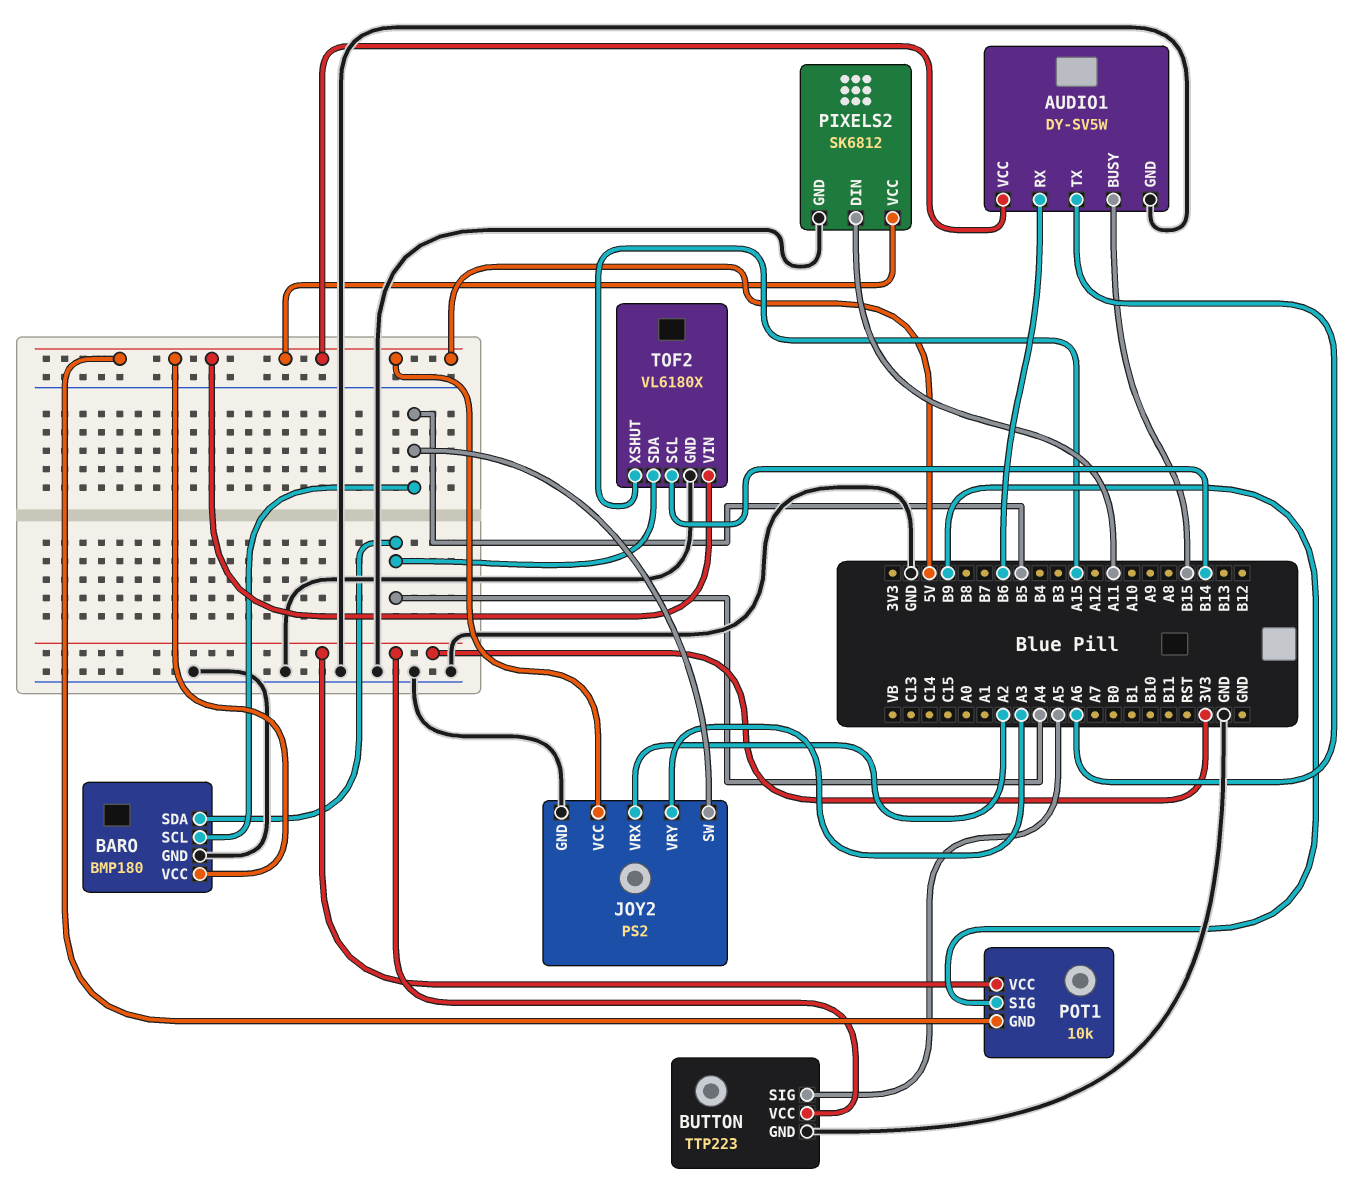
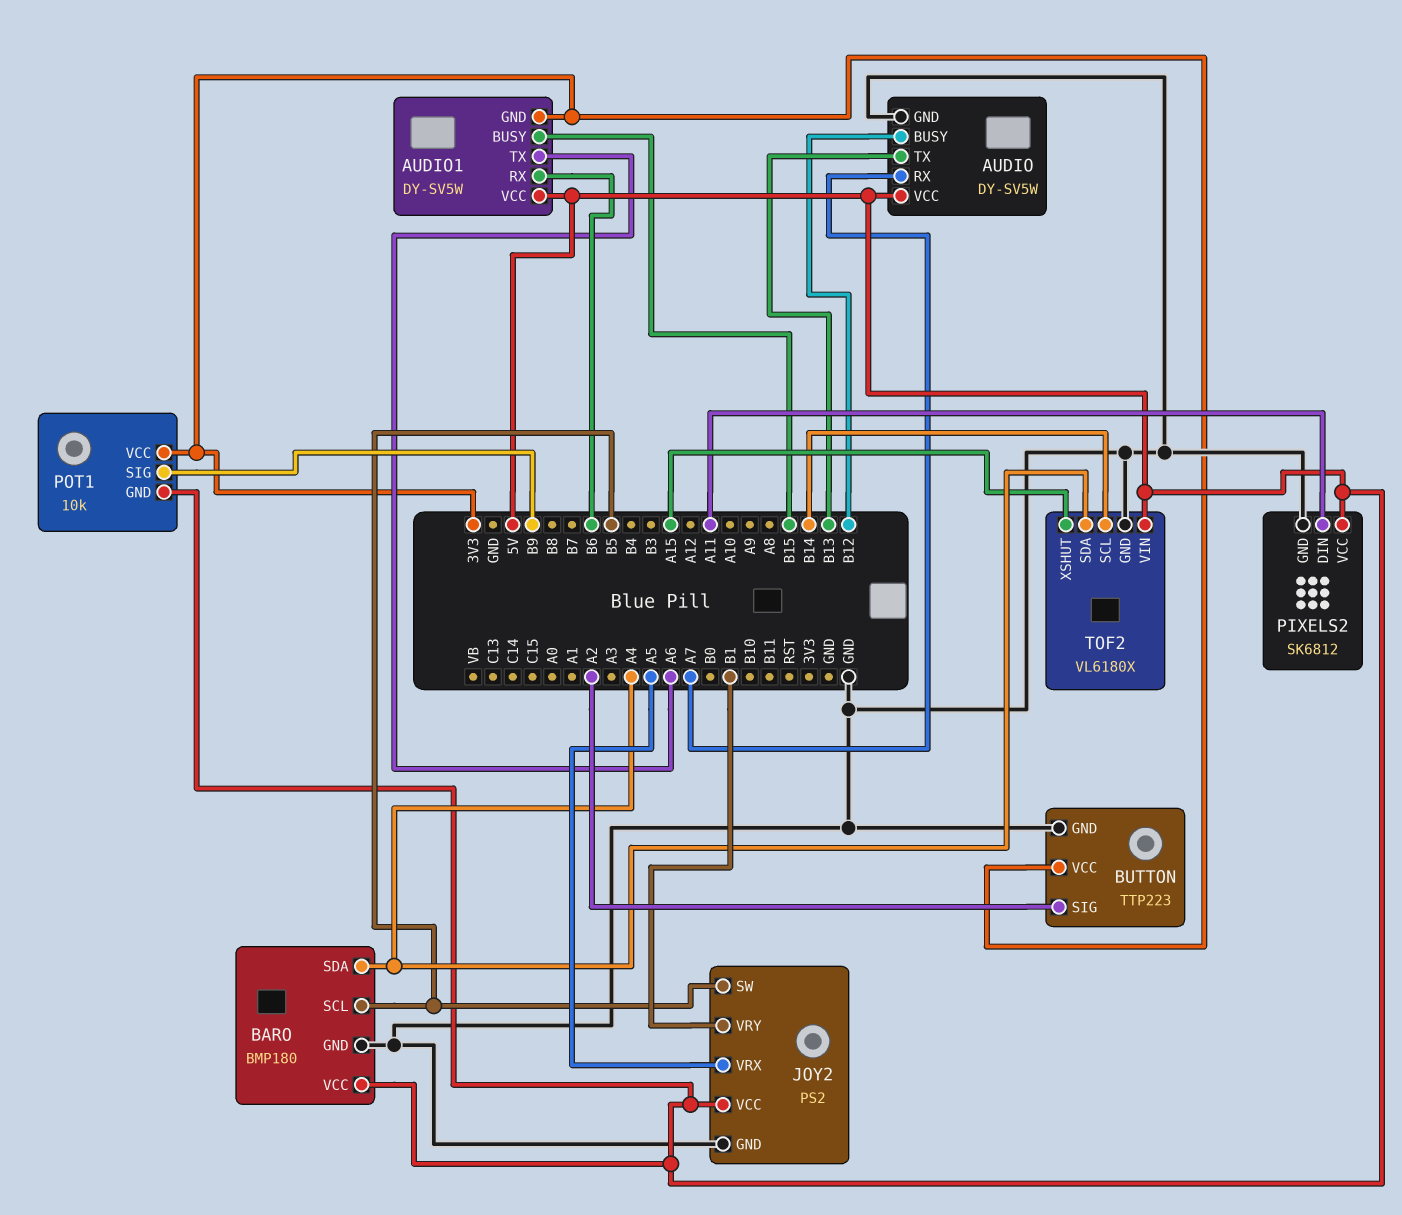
AUDIO: none -> DY-SV5W
AUDIO pin BUSY: none -> B12
AUDIO pin GND: none -> GND
AUDIO pin RX: none -> A7
AUDIO pin TX: none -> B13
AUDIO pin VCC: none -> 5V
AUDIO1 pin GND: GND -> 3V3
BUTTON pin SIG: A5 -> A2
JOY2 pin VRX: A2 -> A5
JOY2 pin VRY: A3 -> B1

